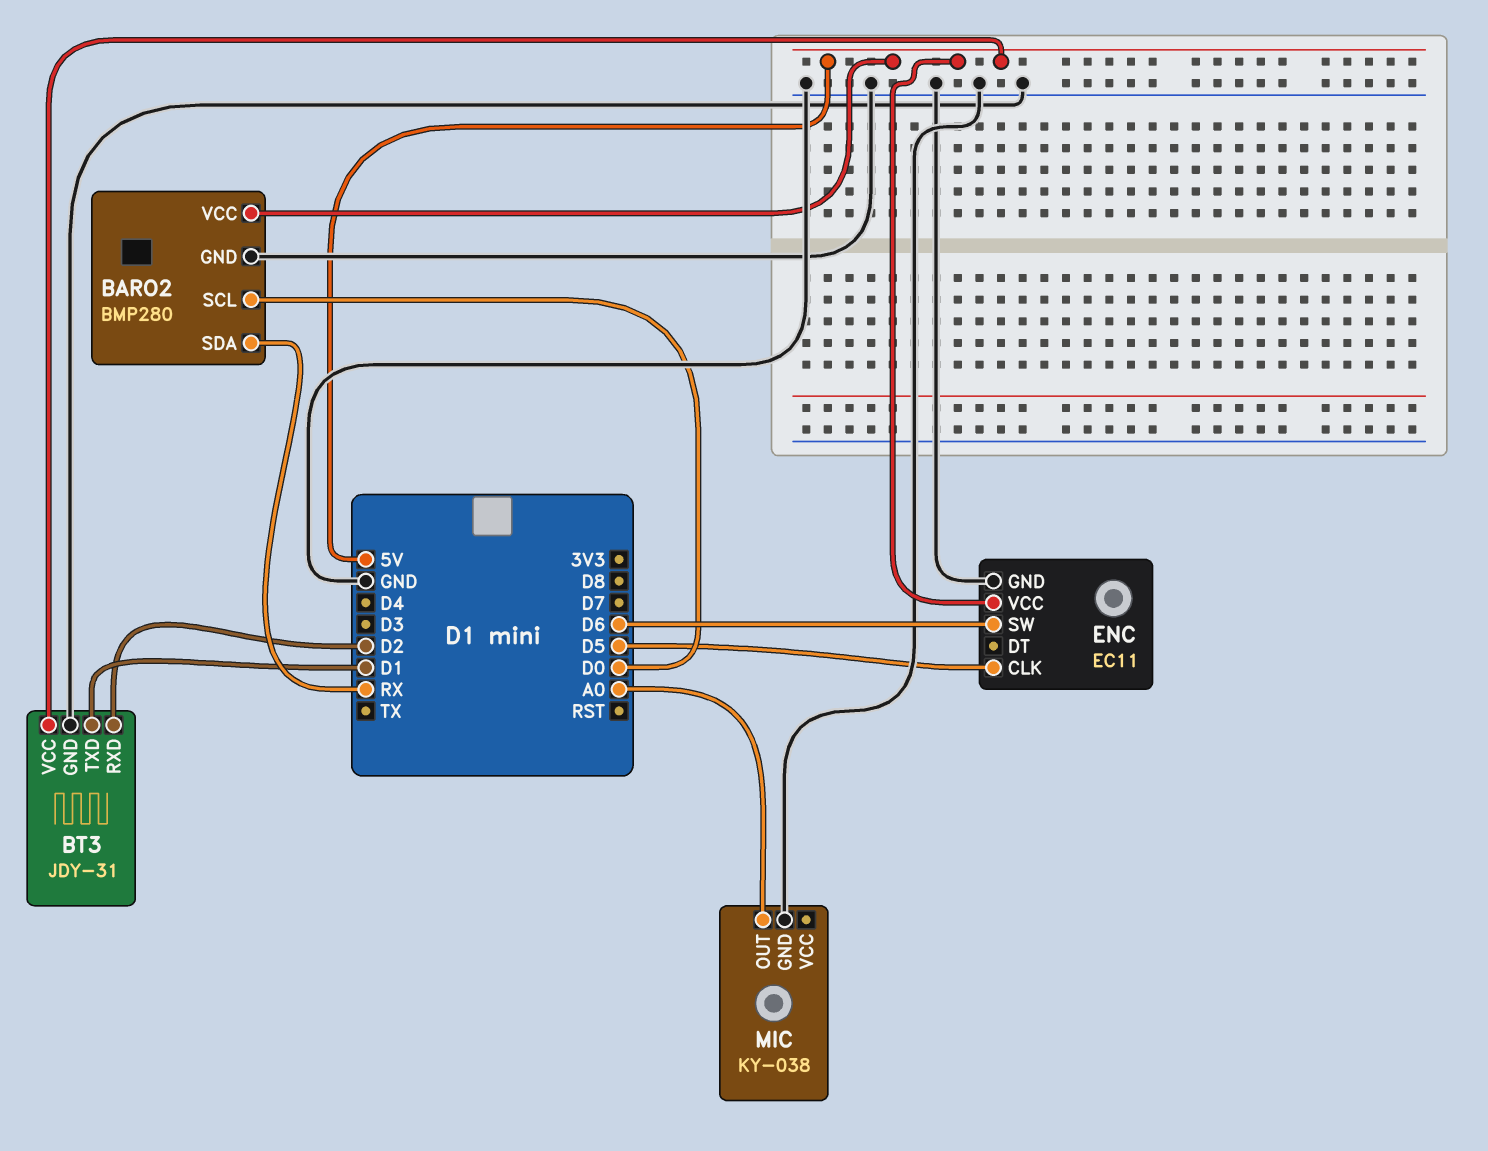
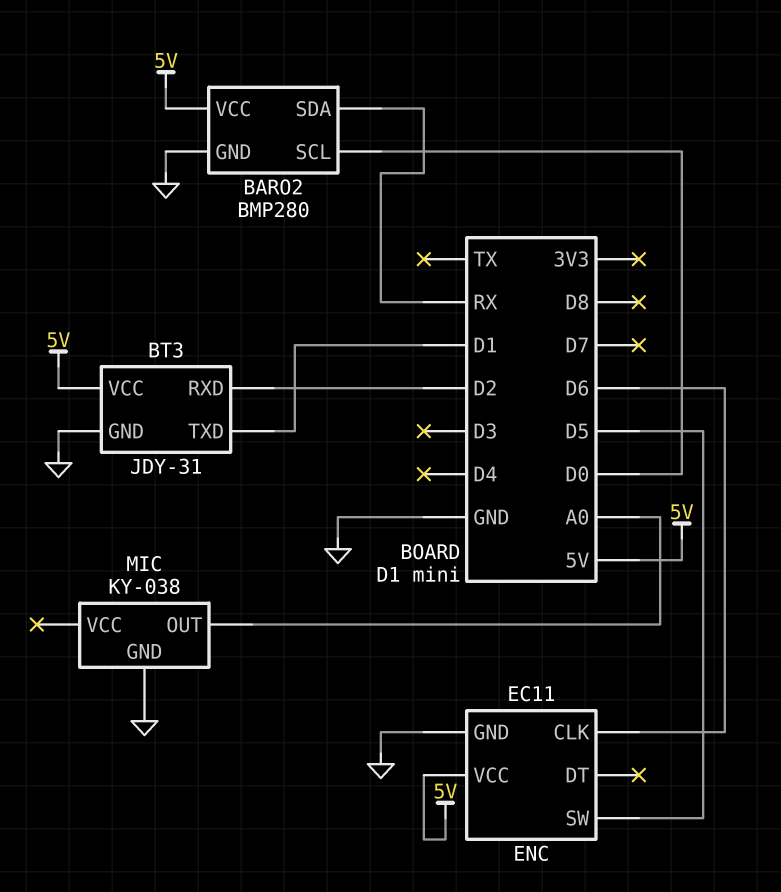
ENC pin CLK: D5 -> D6
ENC pin SW: D6 -> D5

